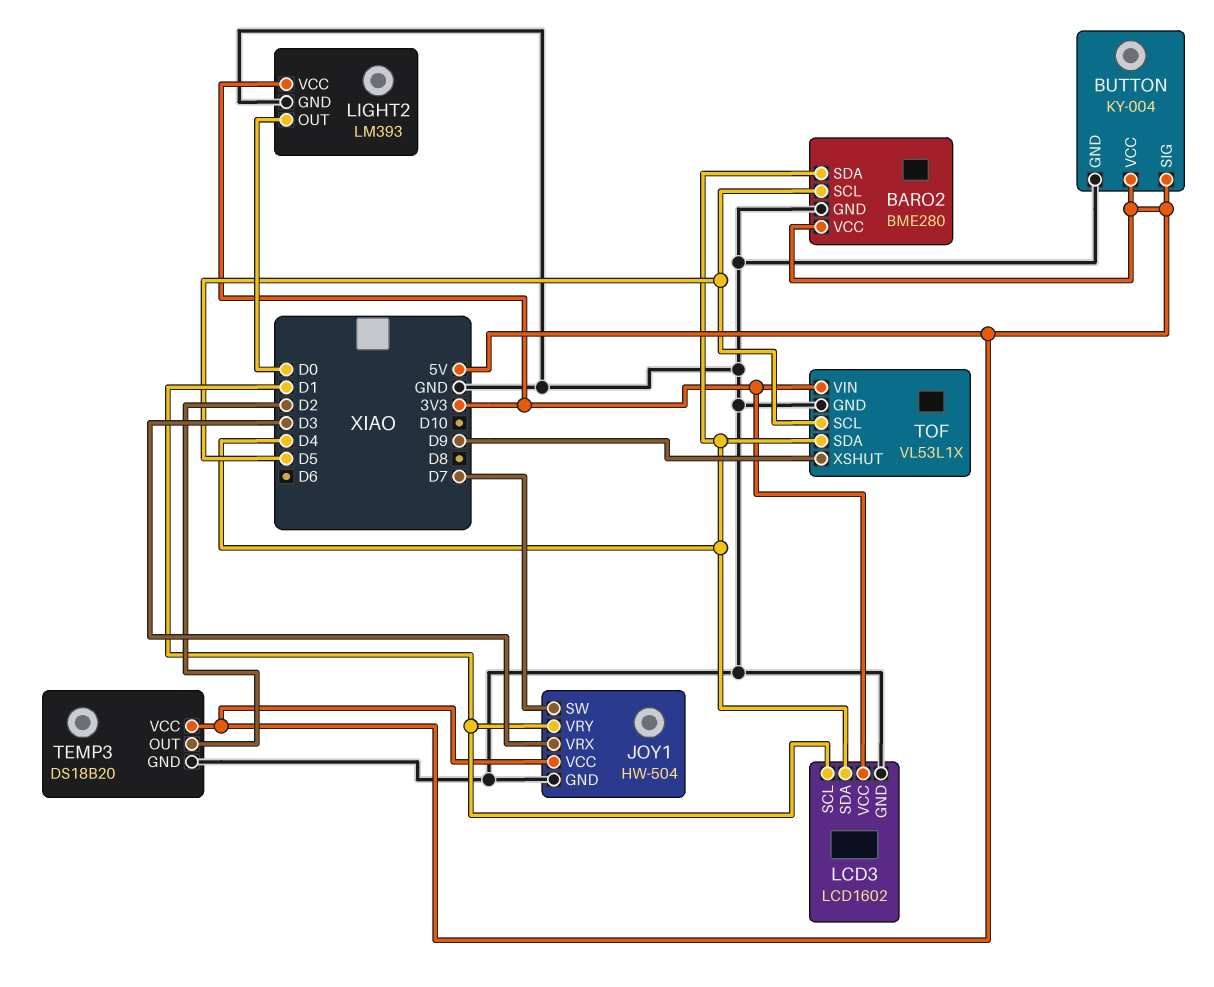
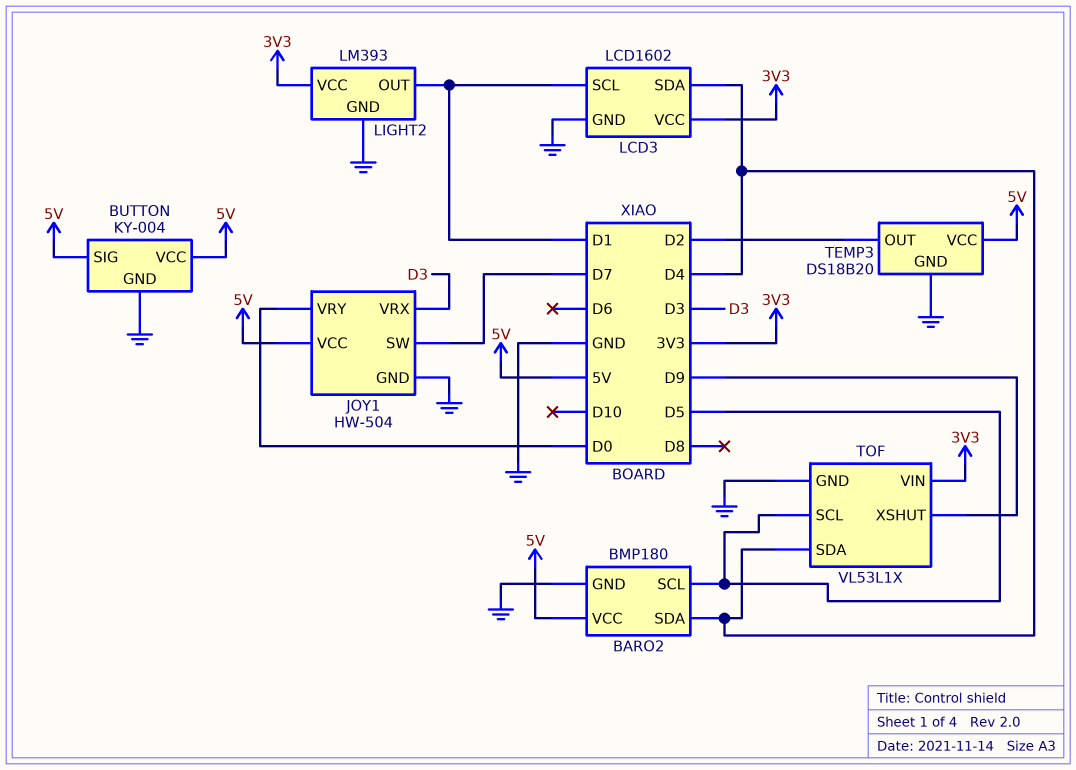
BARO2: BME280 -> BMP180
JOY1 pin VRY: D1 -> D0
LIGHT2 pin OUT: D0 -> D1

